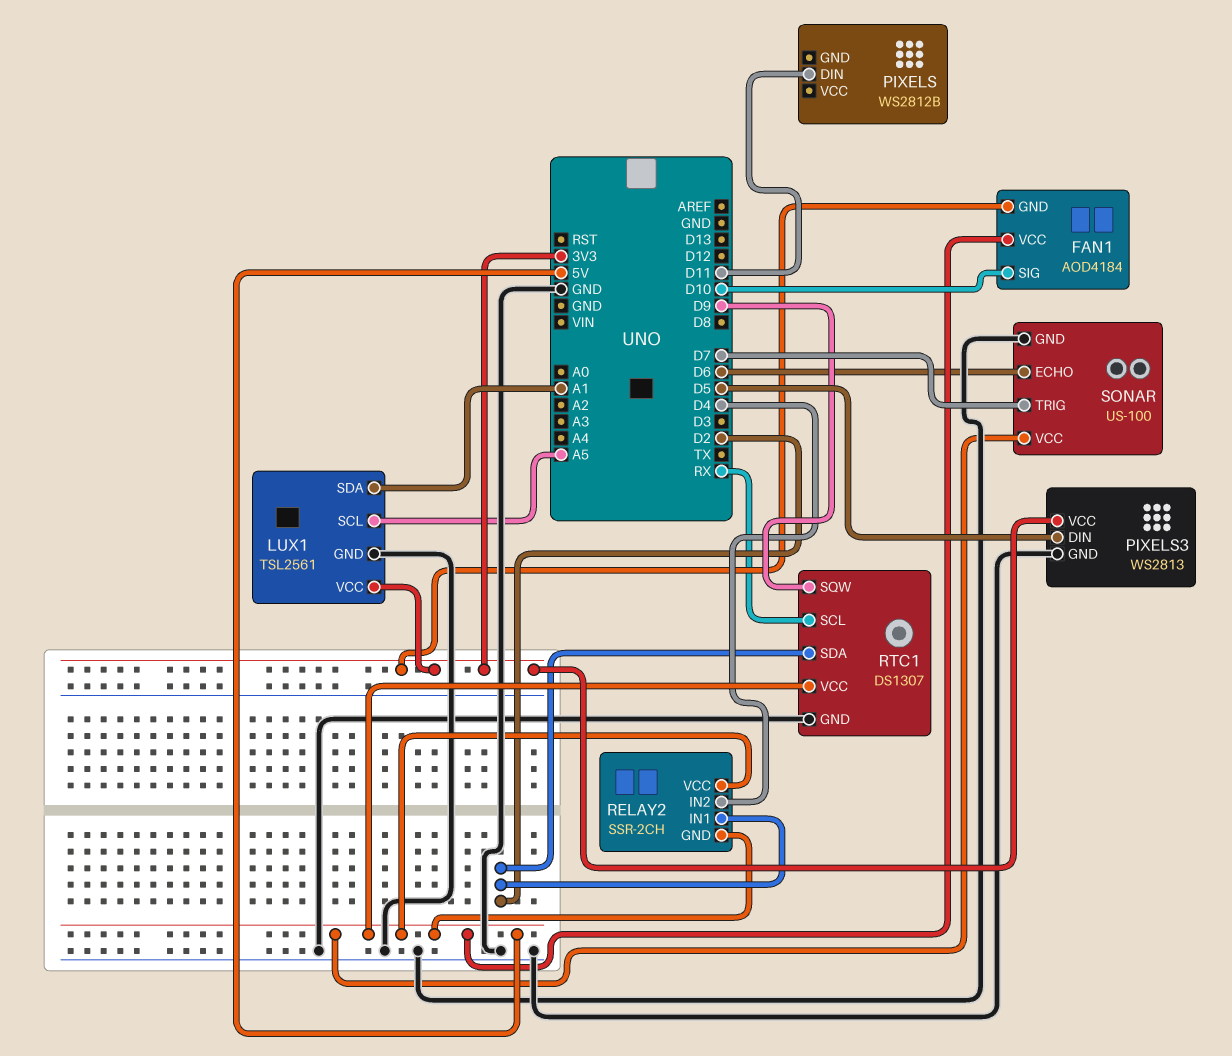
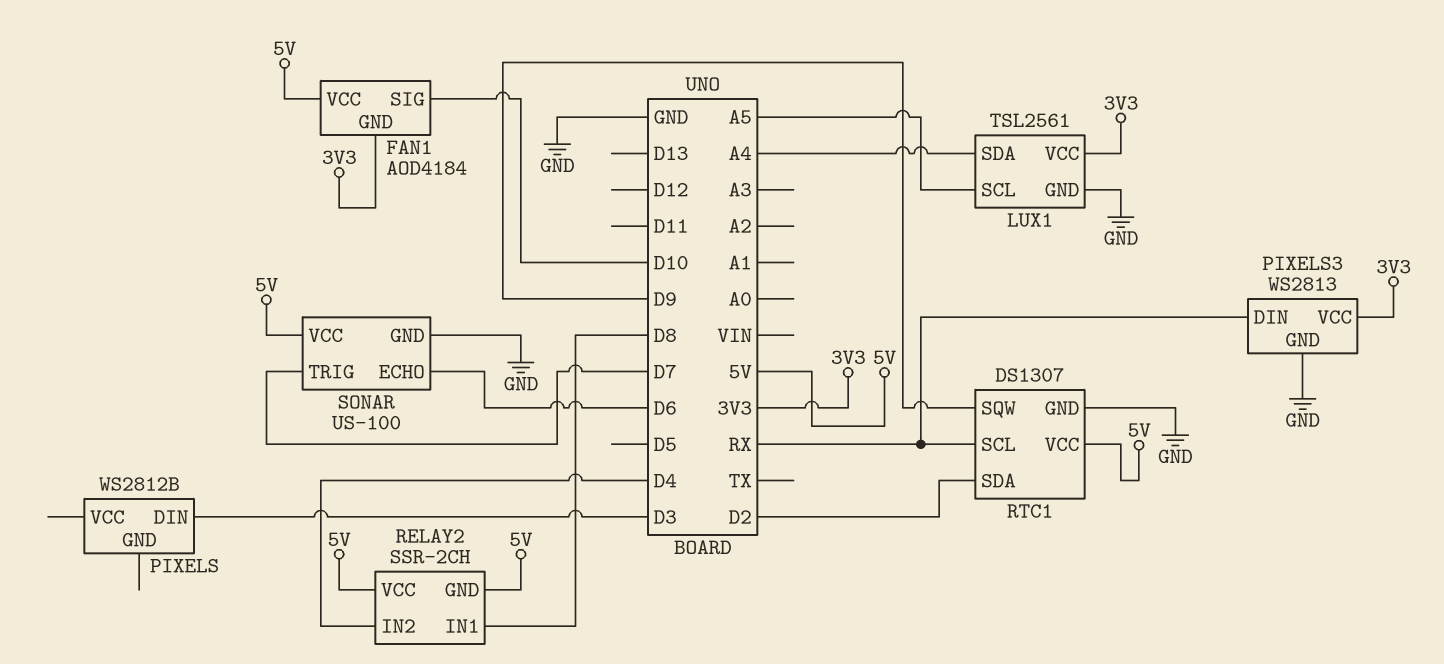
LUX1 pin SDA: A1 -> A4
PIXELS pin DIN: D11 -> D3
PIXELS3 pin DIN: D5 -> RX
RELAY2 pin IN1: D2 -> D8

